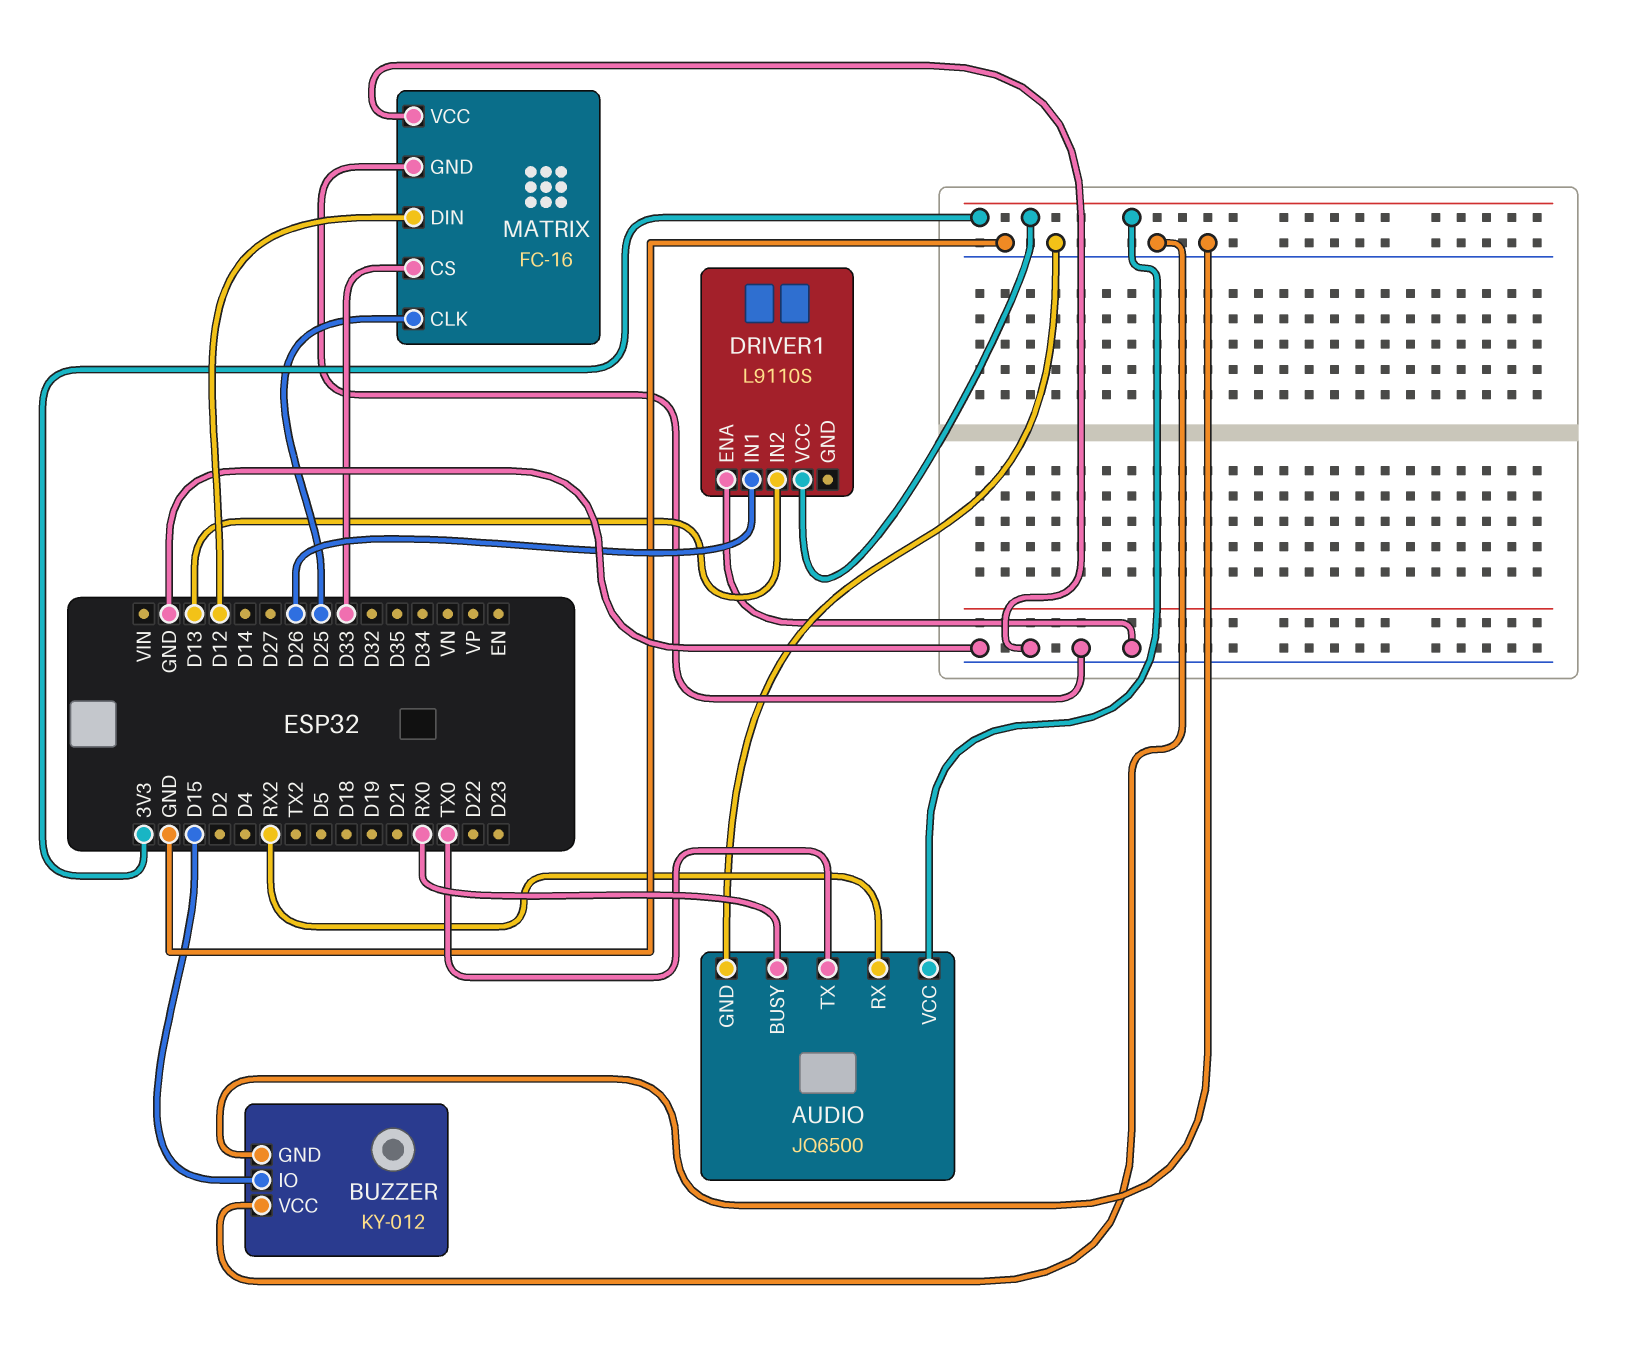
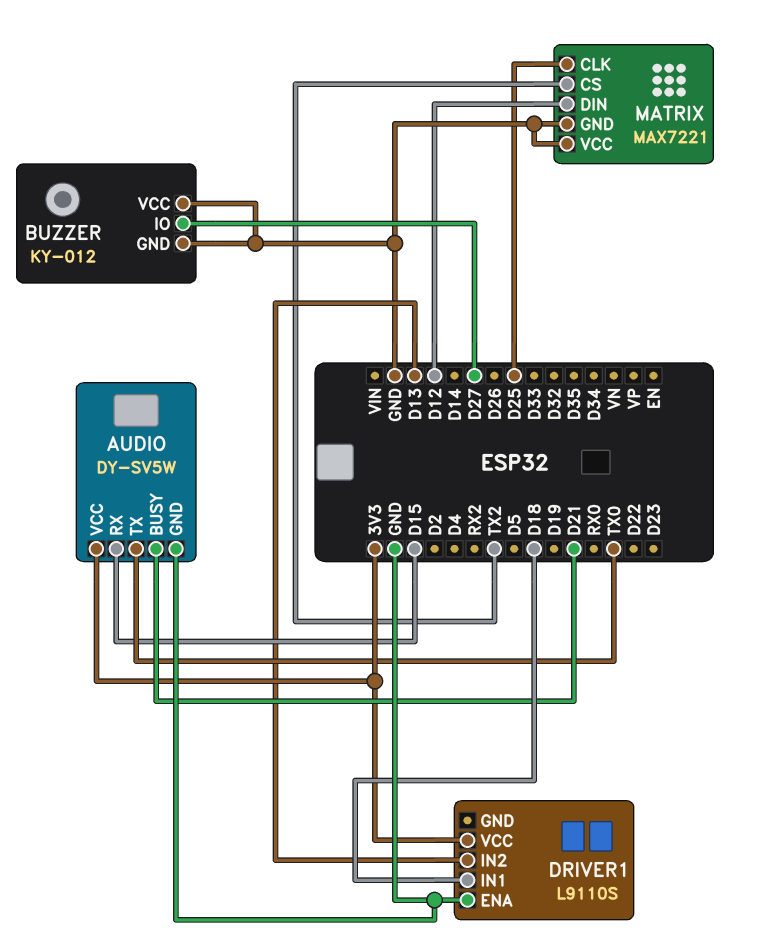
AUDIO: JQ6500 -> DY-SV5W
AUDIO pin BUSY: RX0 -> D21
AUDIO pin RX: RX2 -> D15
BUZZER pin IO: D15 -> D27
DRIVER1 pin IN1: D26 -> D18
MATRIX: FC-16 -> MAX7221
MATRIX pin CS: D33 -> TX2

